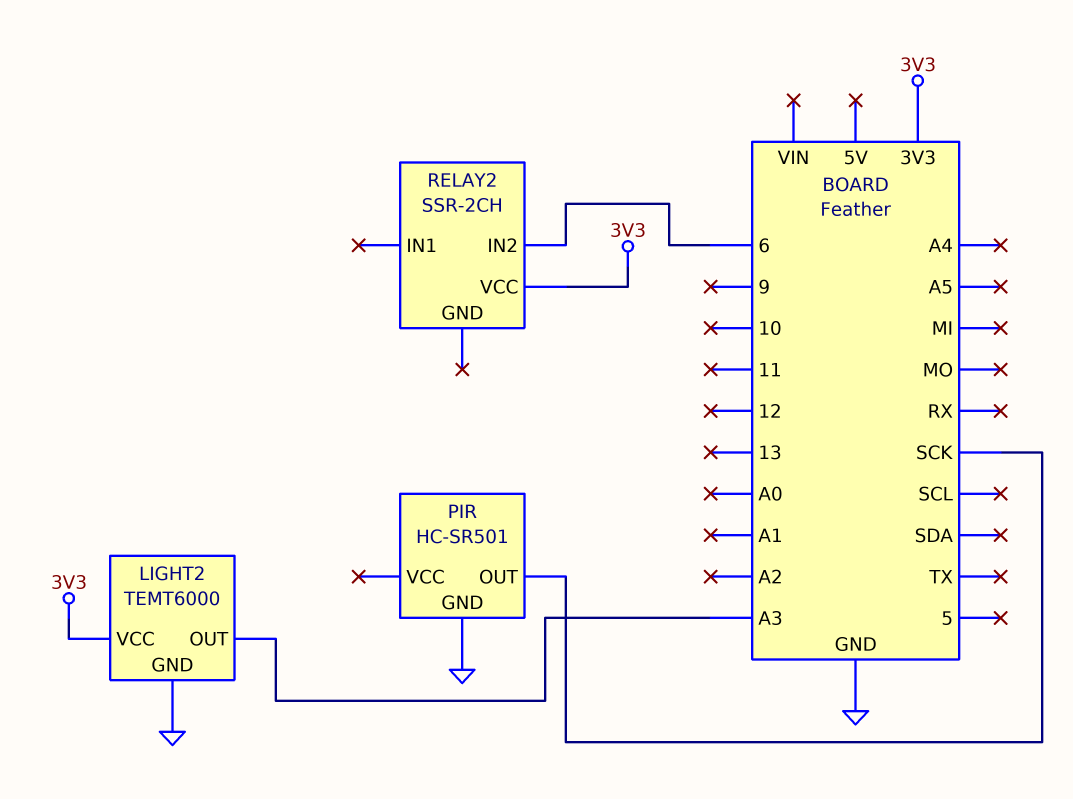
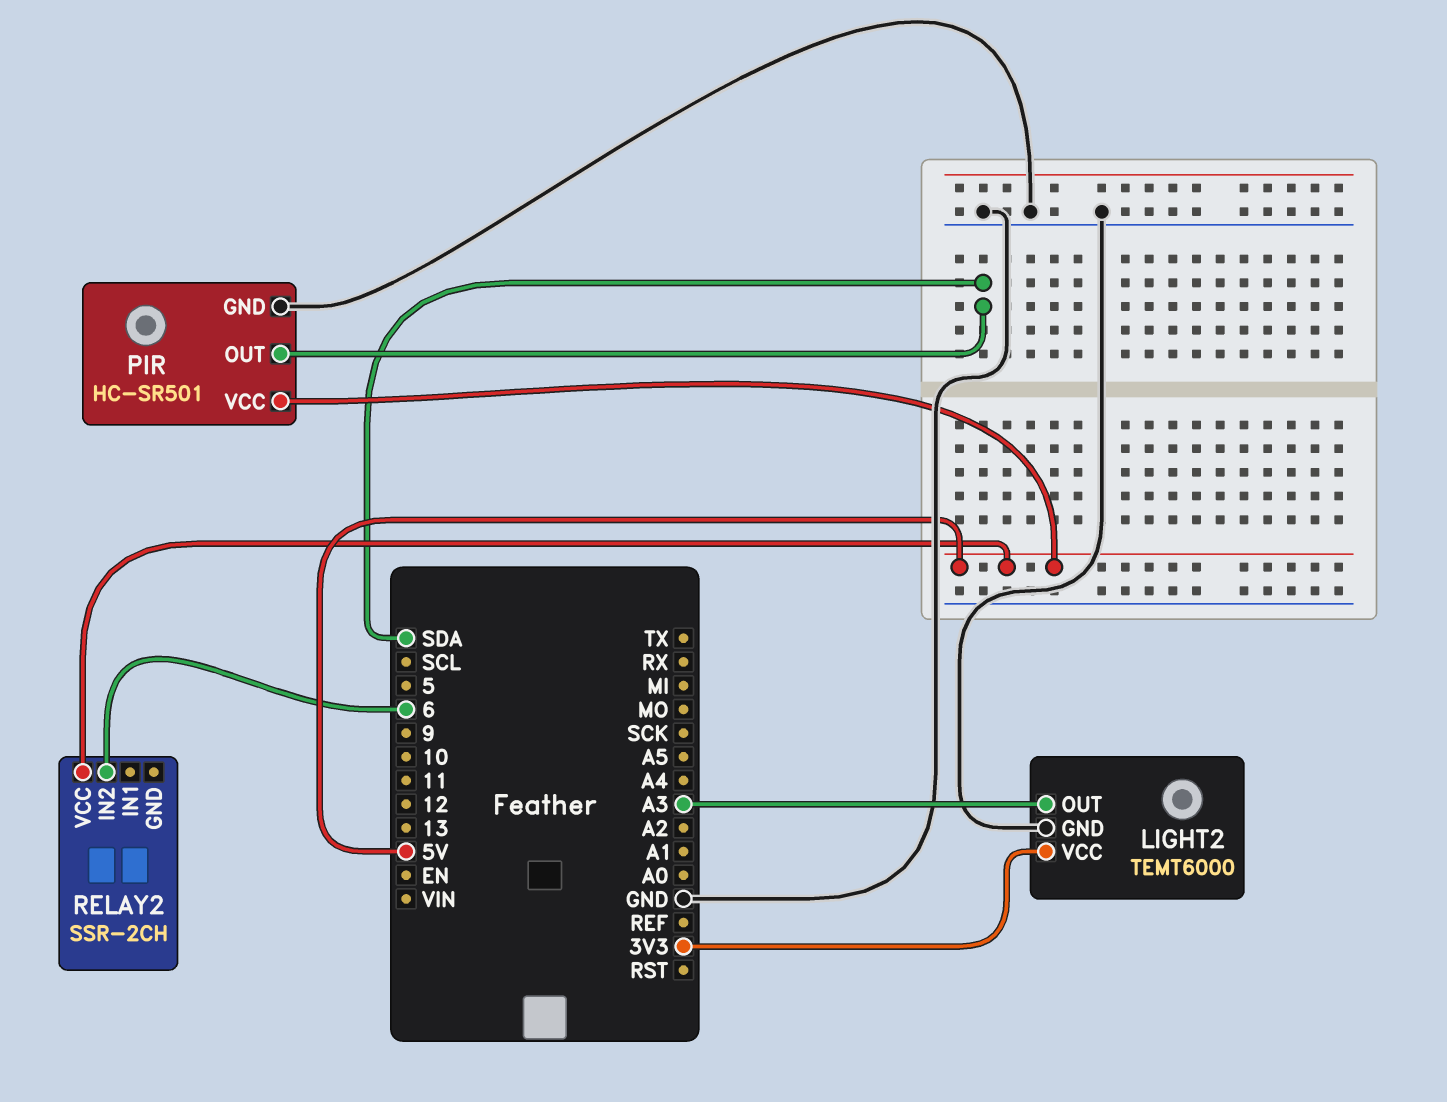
PIR pin OUT: SCK -> SDA
PIR pin VCC: none -> 5V
RELAY2 pin VCC: 3V3 -> 5V

